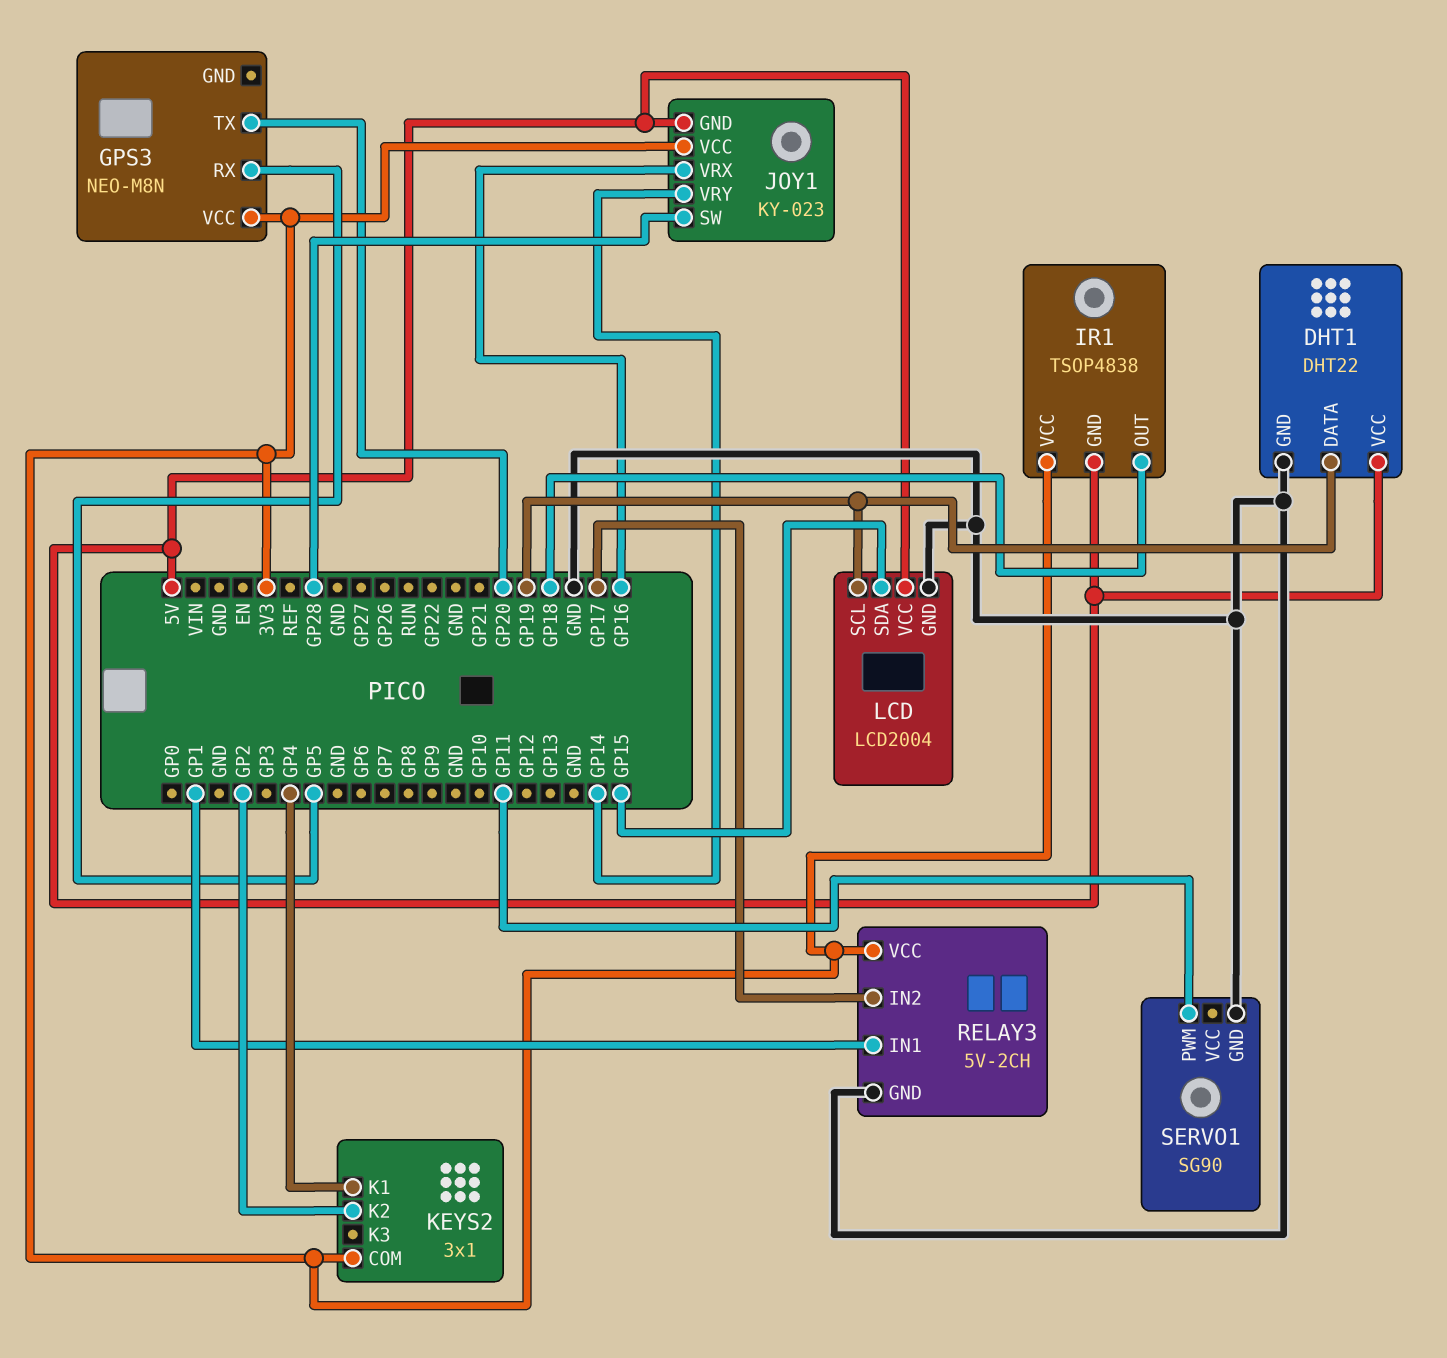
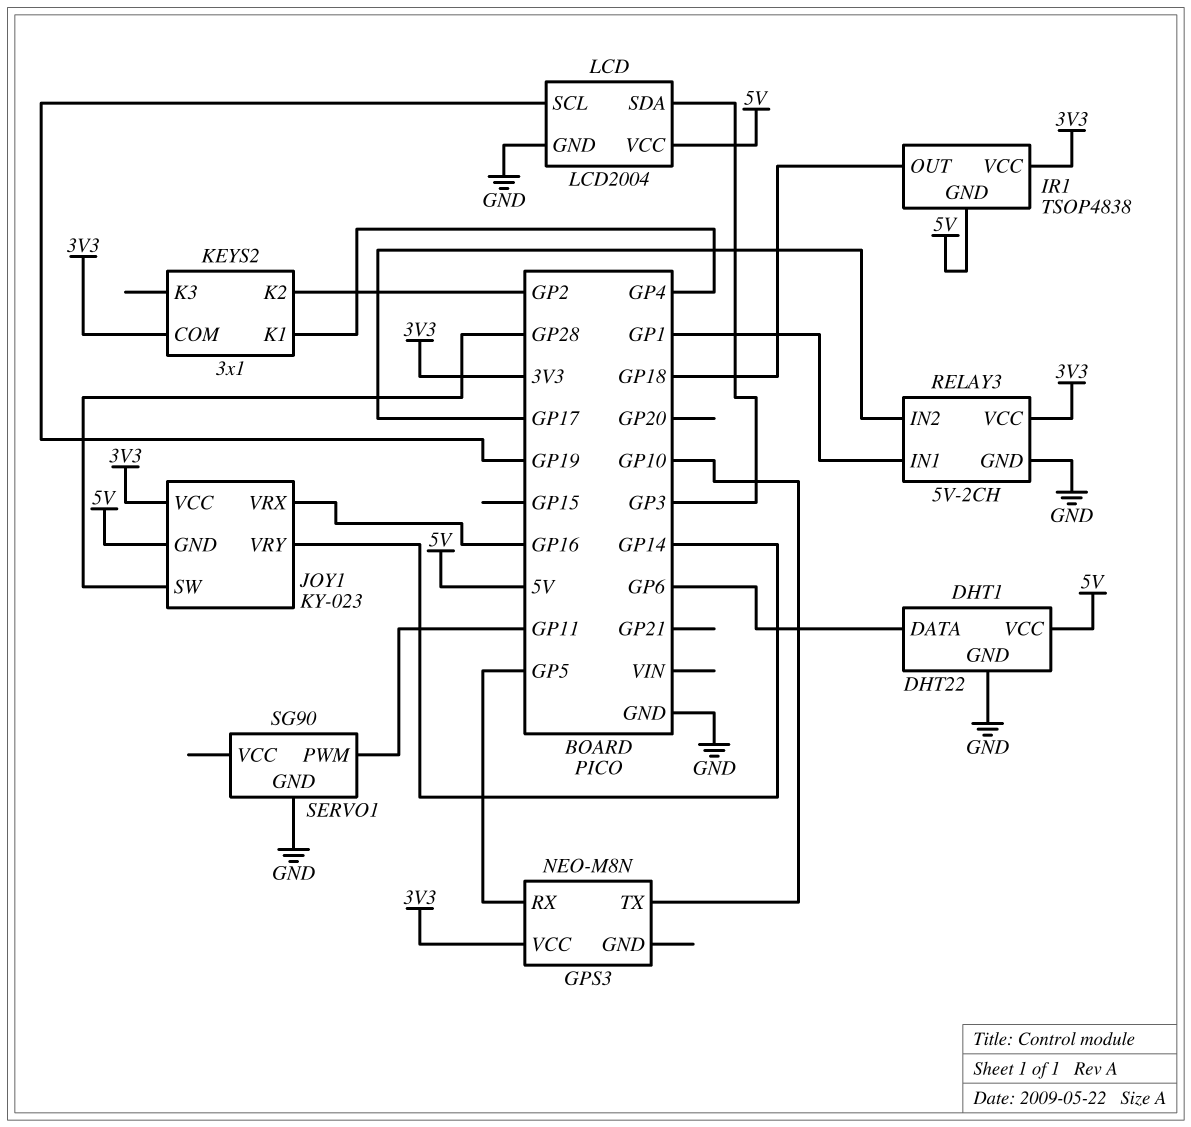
DHT1 pin DATA: GP19 -> GP6
GPS3 pin TX: GP20 -> GP10
LCD pin SDA: GP15 -> GP3

